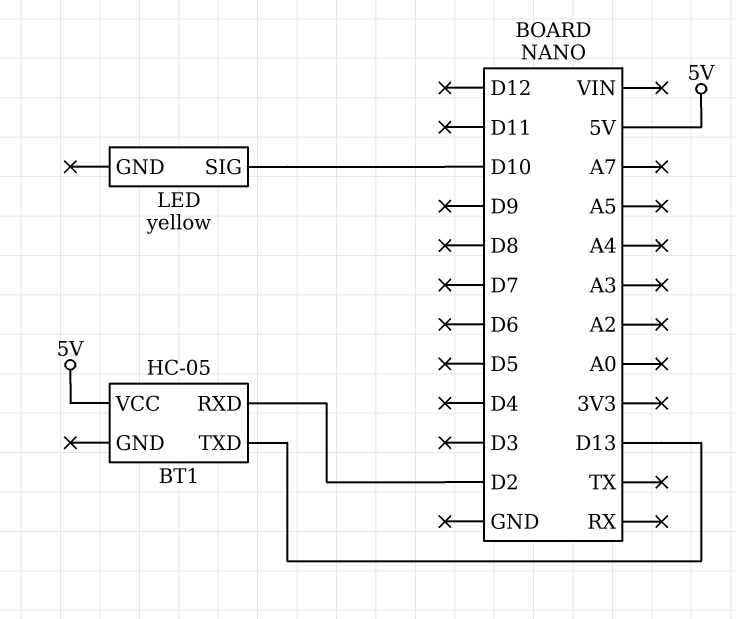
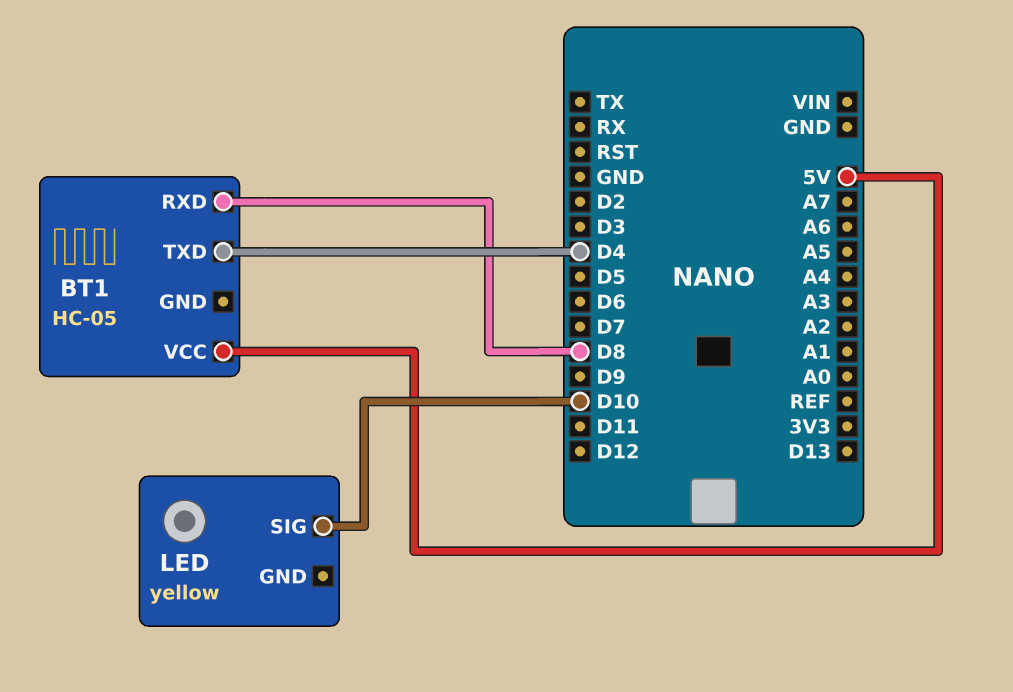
BT1 pin RXD: D2 -> D8
BT1 pin TXD: D13 -> D4

